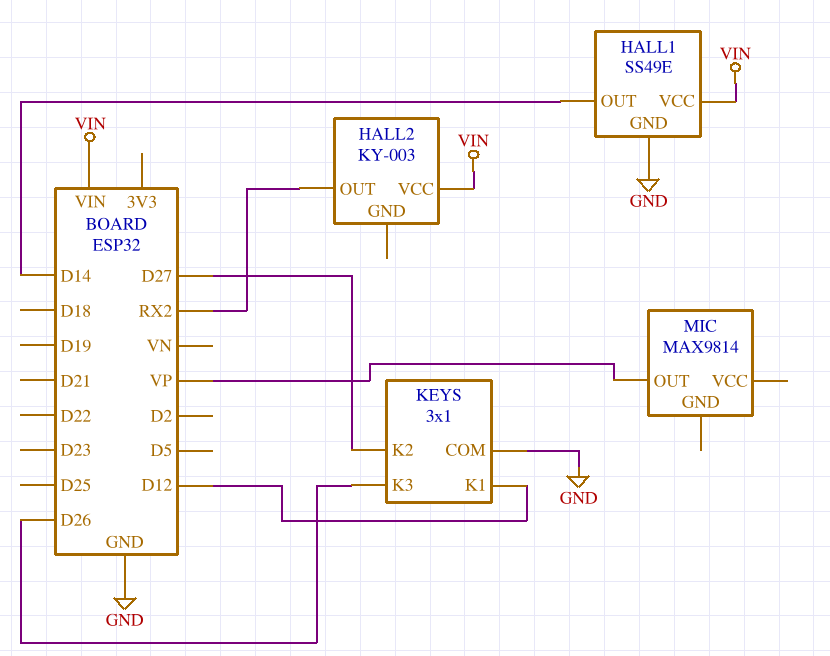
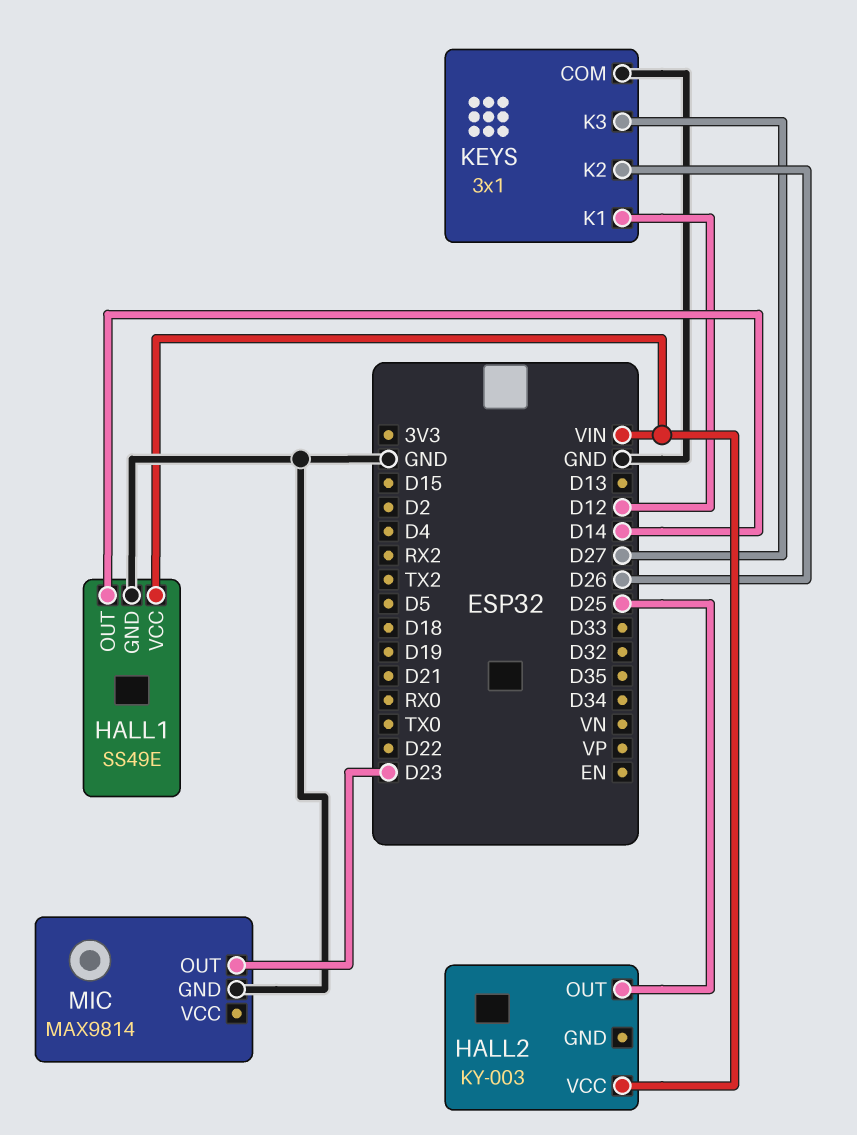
HALL2 pin OUT: RX2 -> D25
KEYS pin K2: D27 -> D26
KEYS pin K3: D26 -> D27
MIC pin GND: none -> GND
MIC pin OUT: VP -> D23

